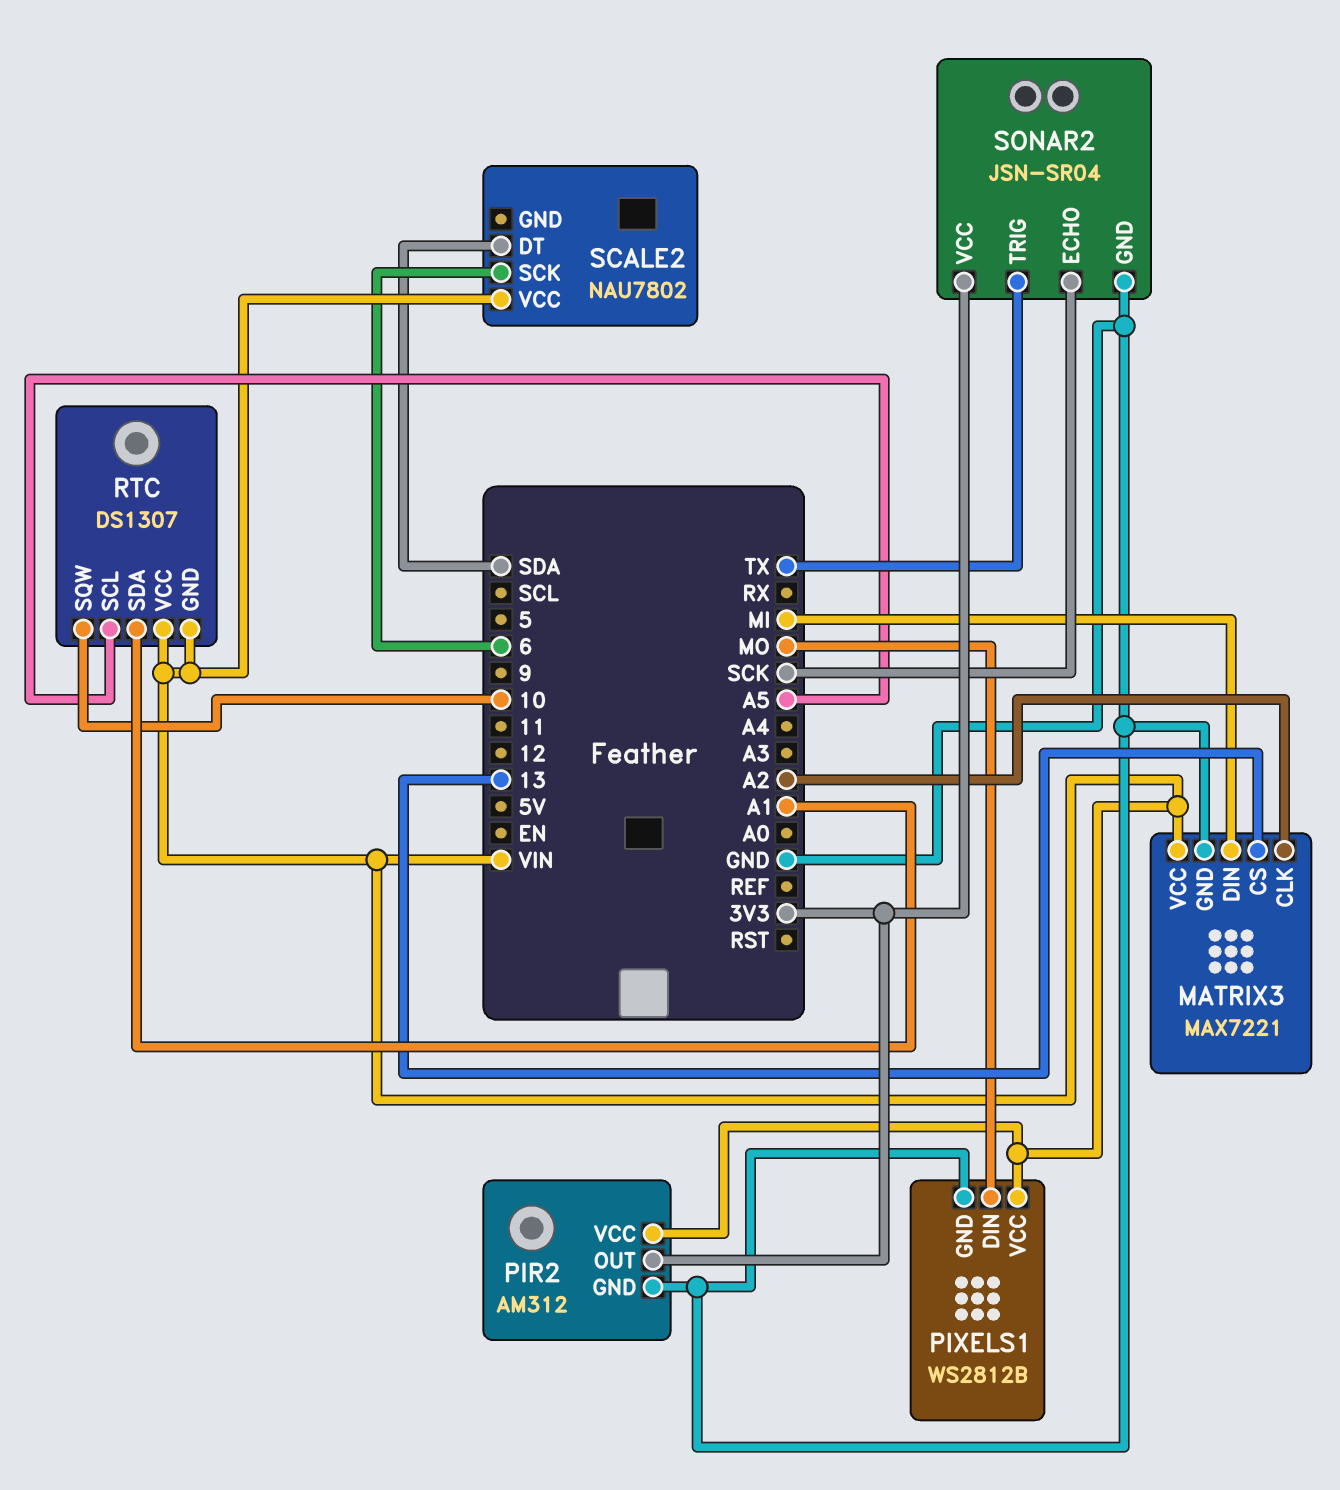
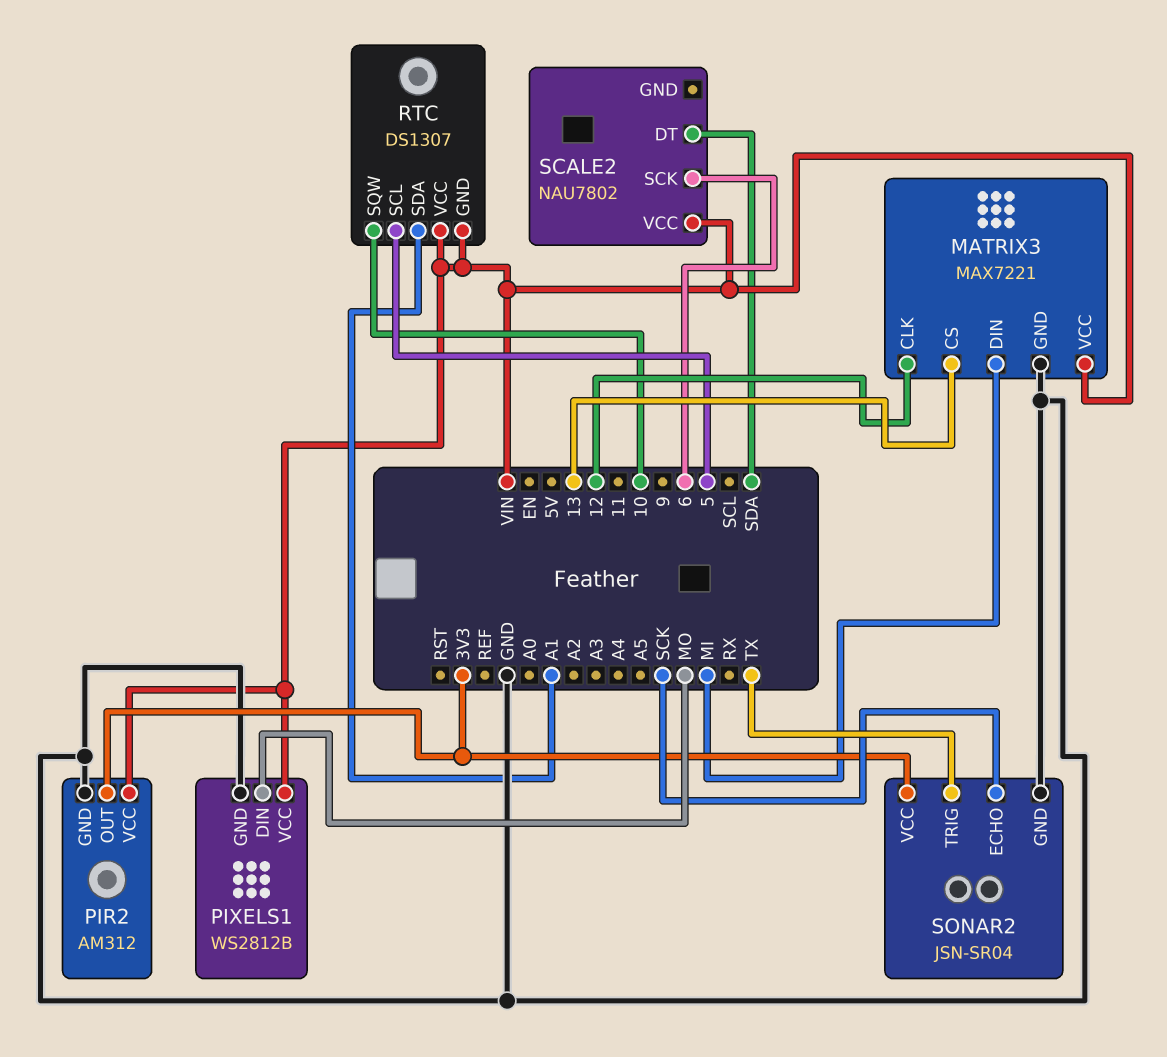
MATRIX3 pin CLK: A2 -> 12
RTC pin SCL: A5 -> 5

